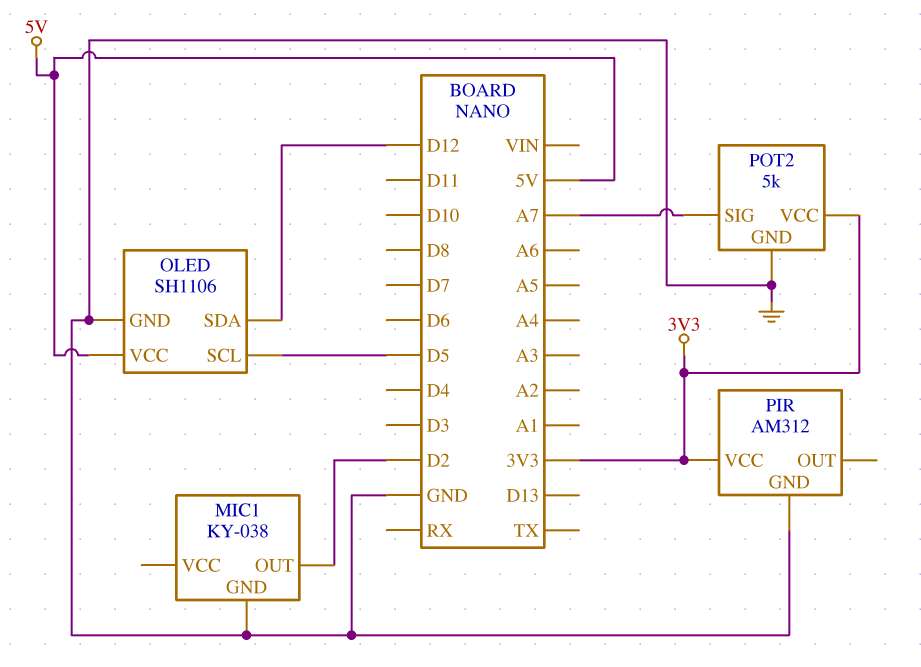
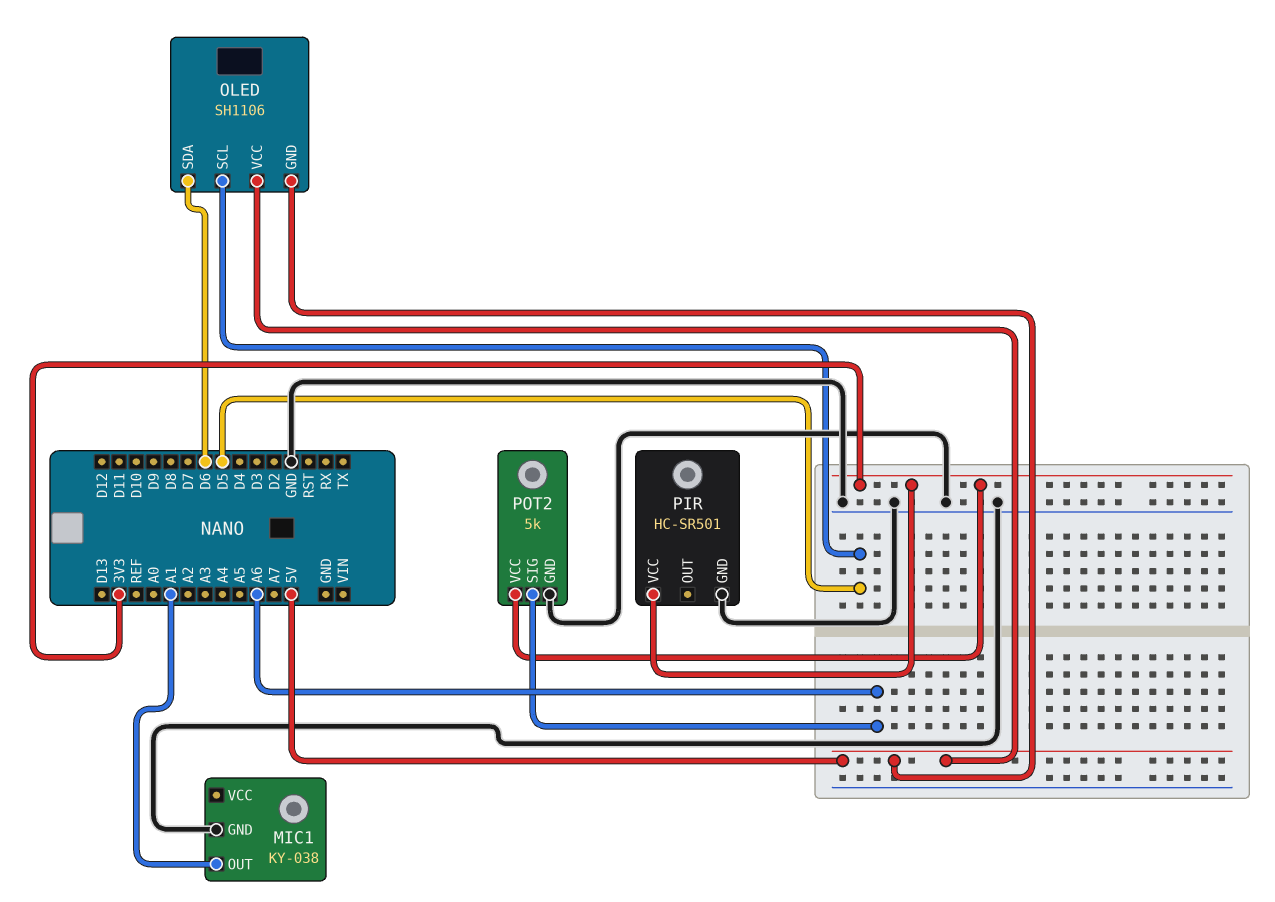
MIC1 pin OUT: D2 -> A1
OLED pin GND: GND -> 5V
OLED pin SDA: D12 -> D6
PIR: AM312 -> HC-SR501
POT2 pin SIG: A7 -> A6

